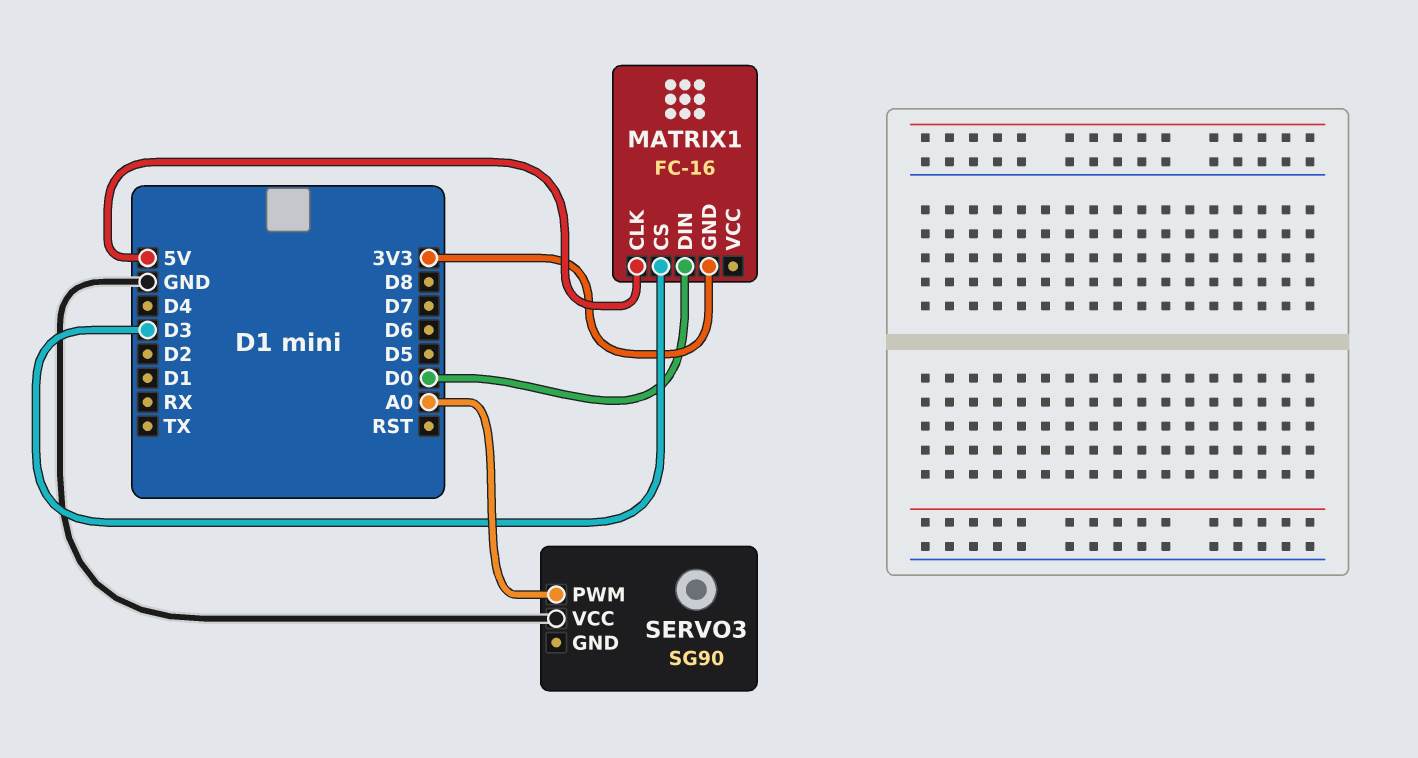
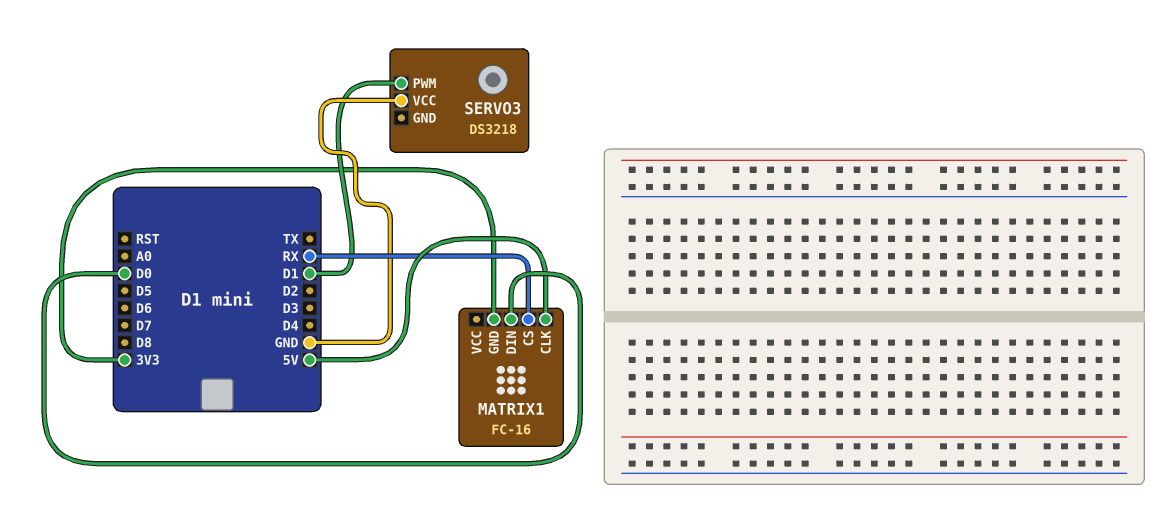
MATRIX1 pin CS: D3 -> RX
SERVO3: SG90 -> DS3218
SERVO3 pin PWM: A0 -> D1

